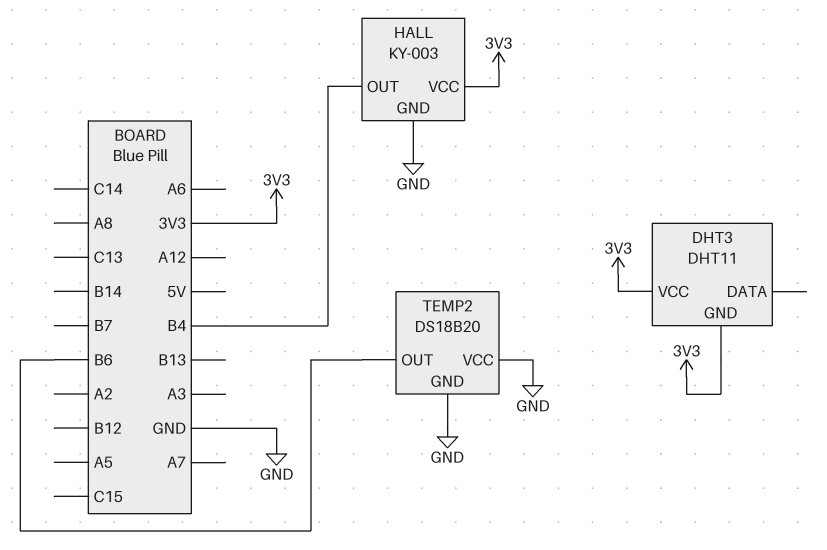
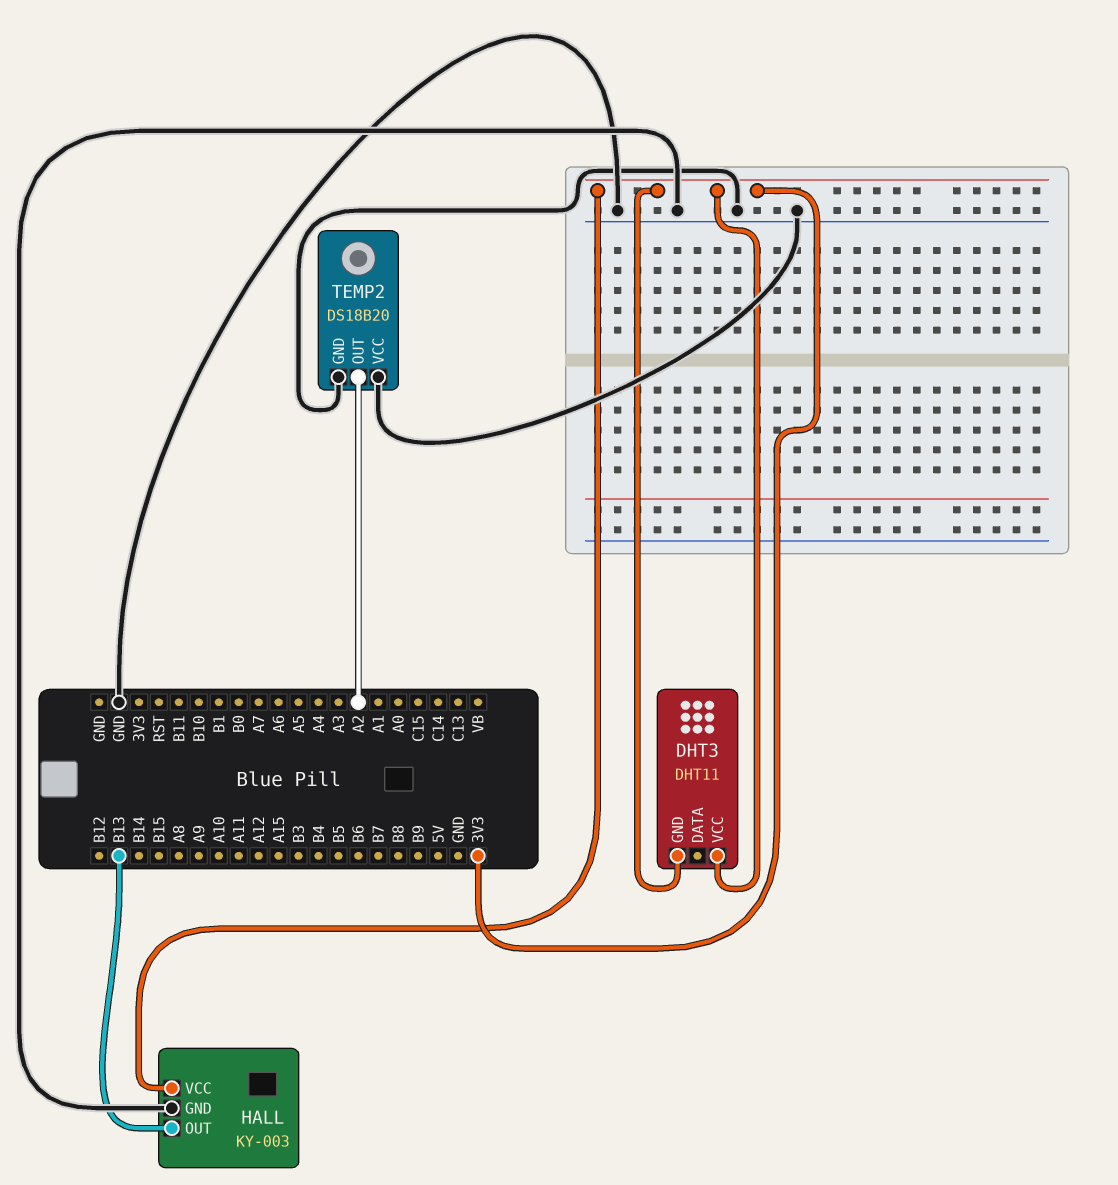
HALL pin OUT: B4 -> B13
TEMP2 pin OUT: B6 -> A2

